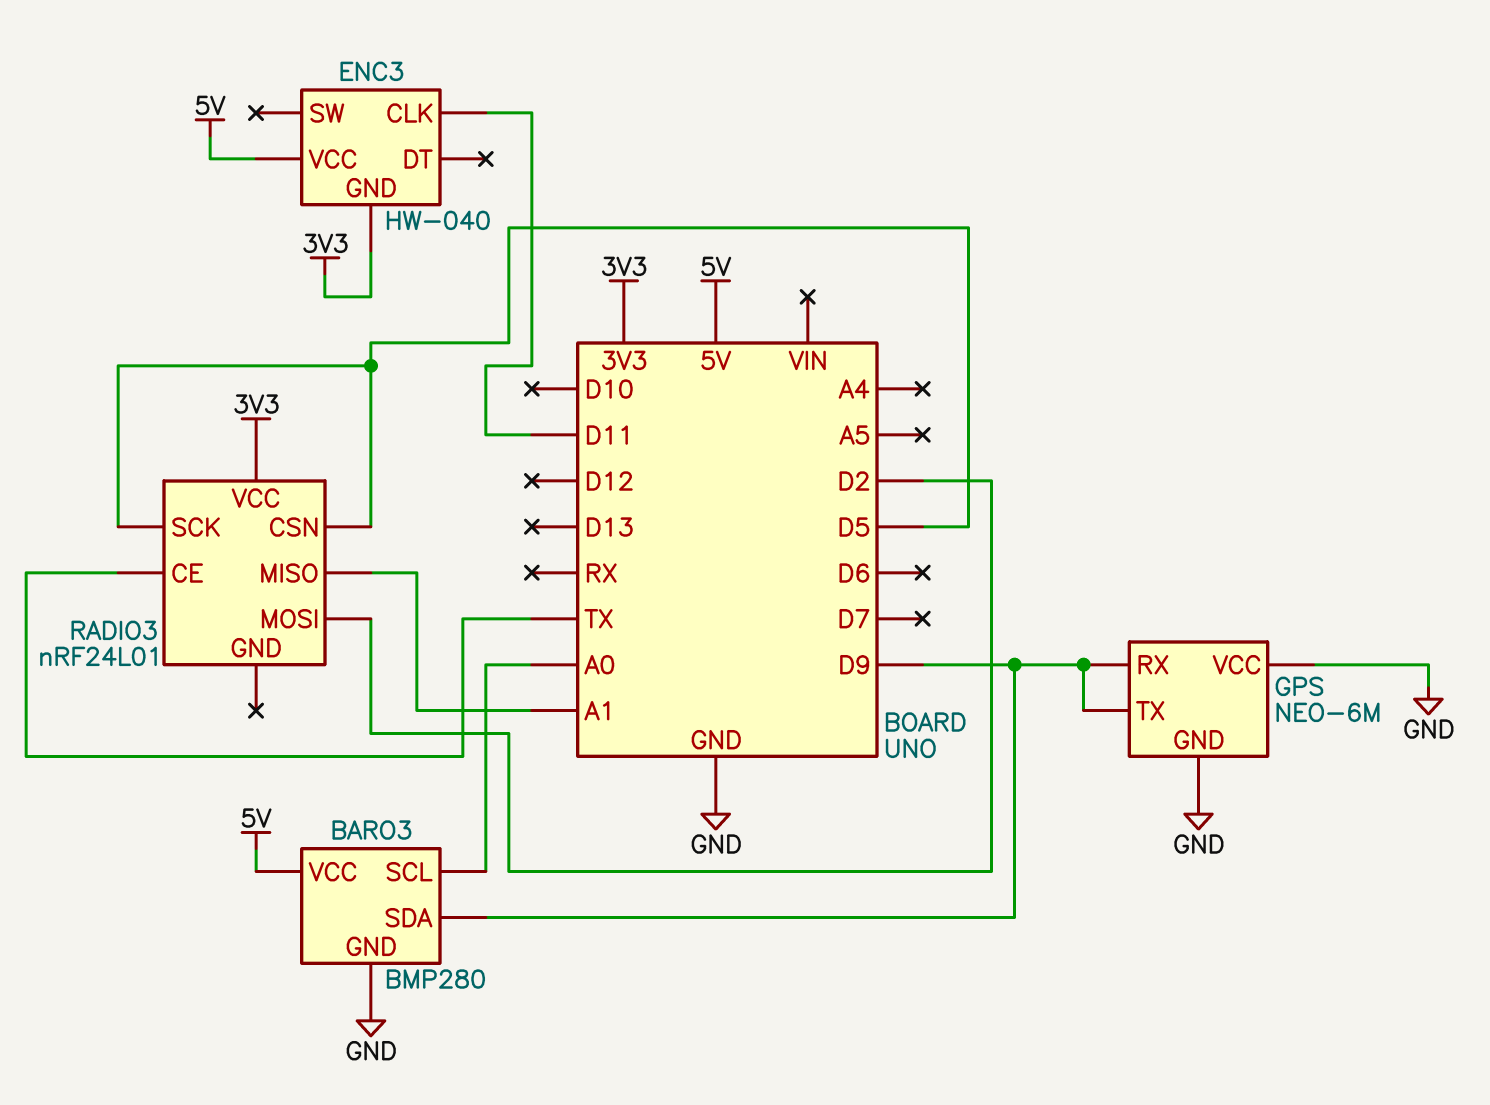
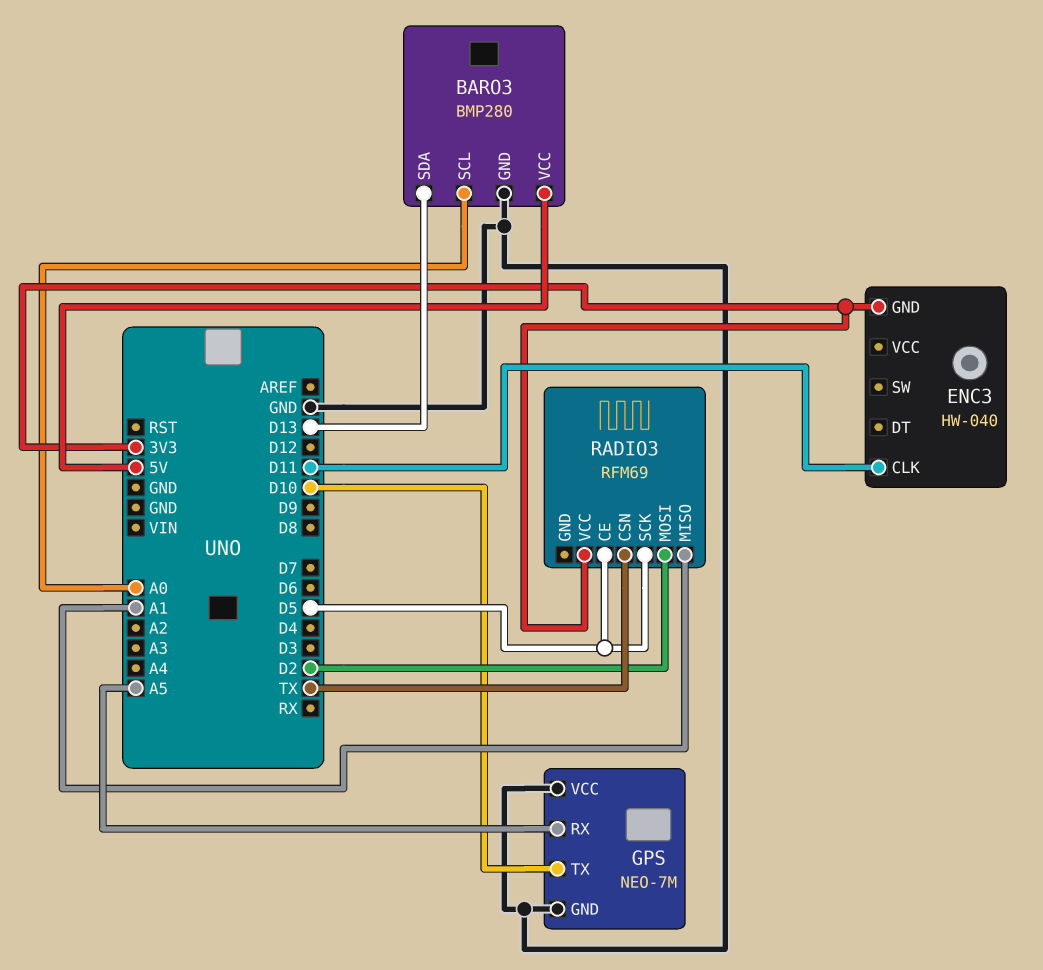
BARO3 pin SDA: D9 -> D13
ENC3 pin VCC: 5V -> none
GPS: NEO-6M -> NEO-7M
GPS pin RX: D9 -> A5
GPS pin TX: D9 -> D10
RADIO3: nRF24L01 -> RFM69
RADIO3 pin CE: TX -> D5
RADIO3 pin CSN: D5 -> TX

